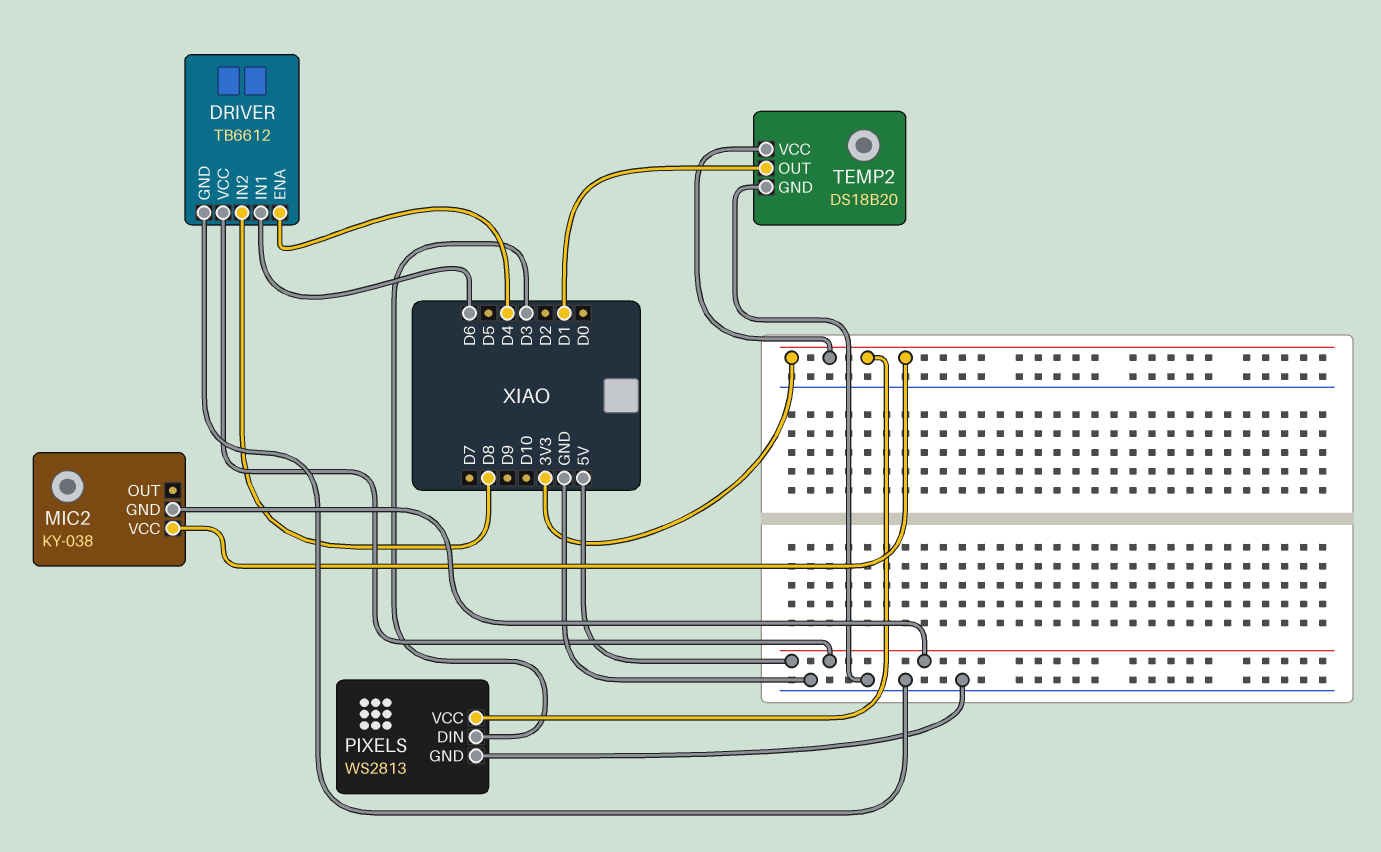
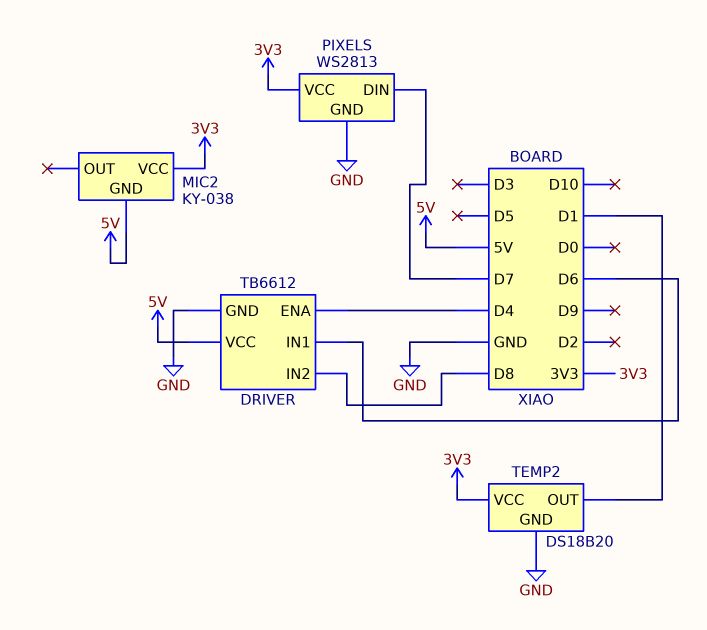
PIXELS pin DIN: D3 -> D7

